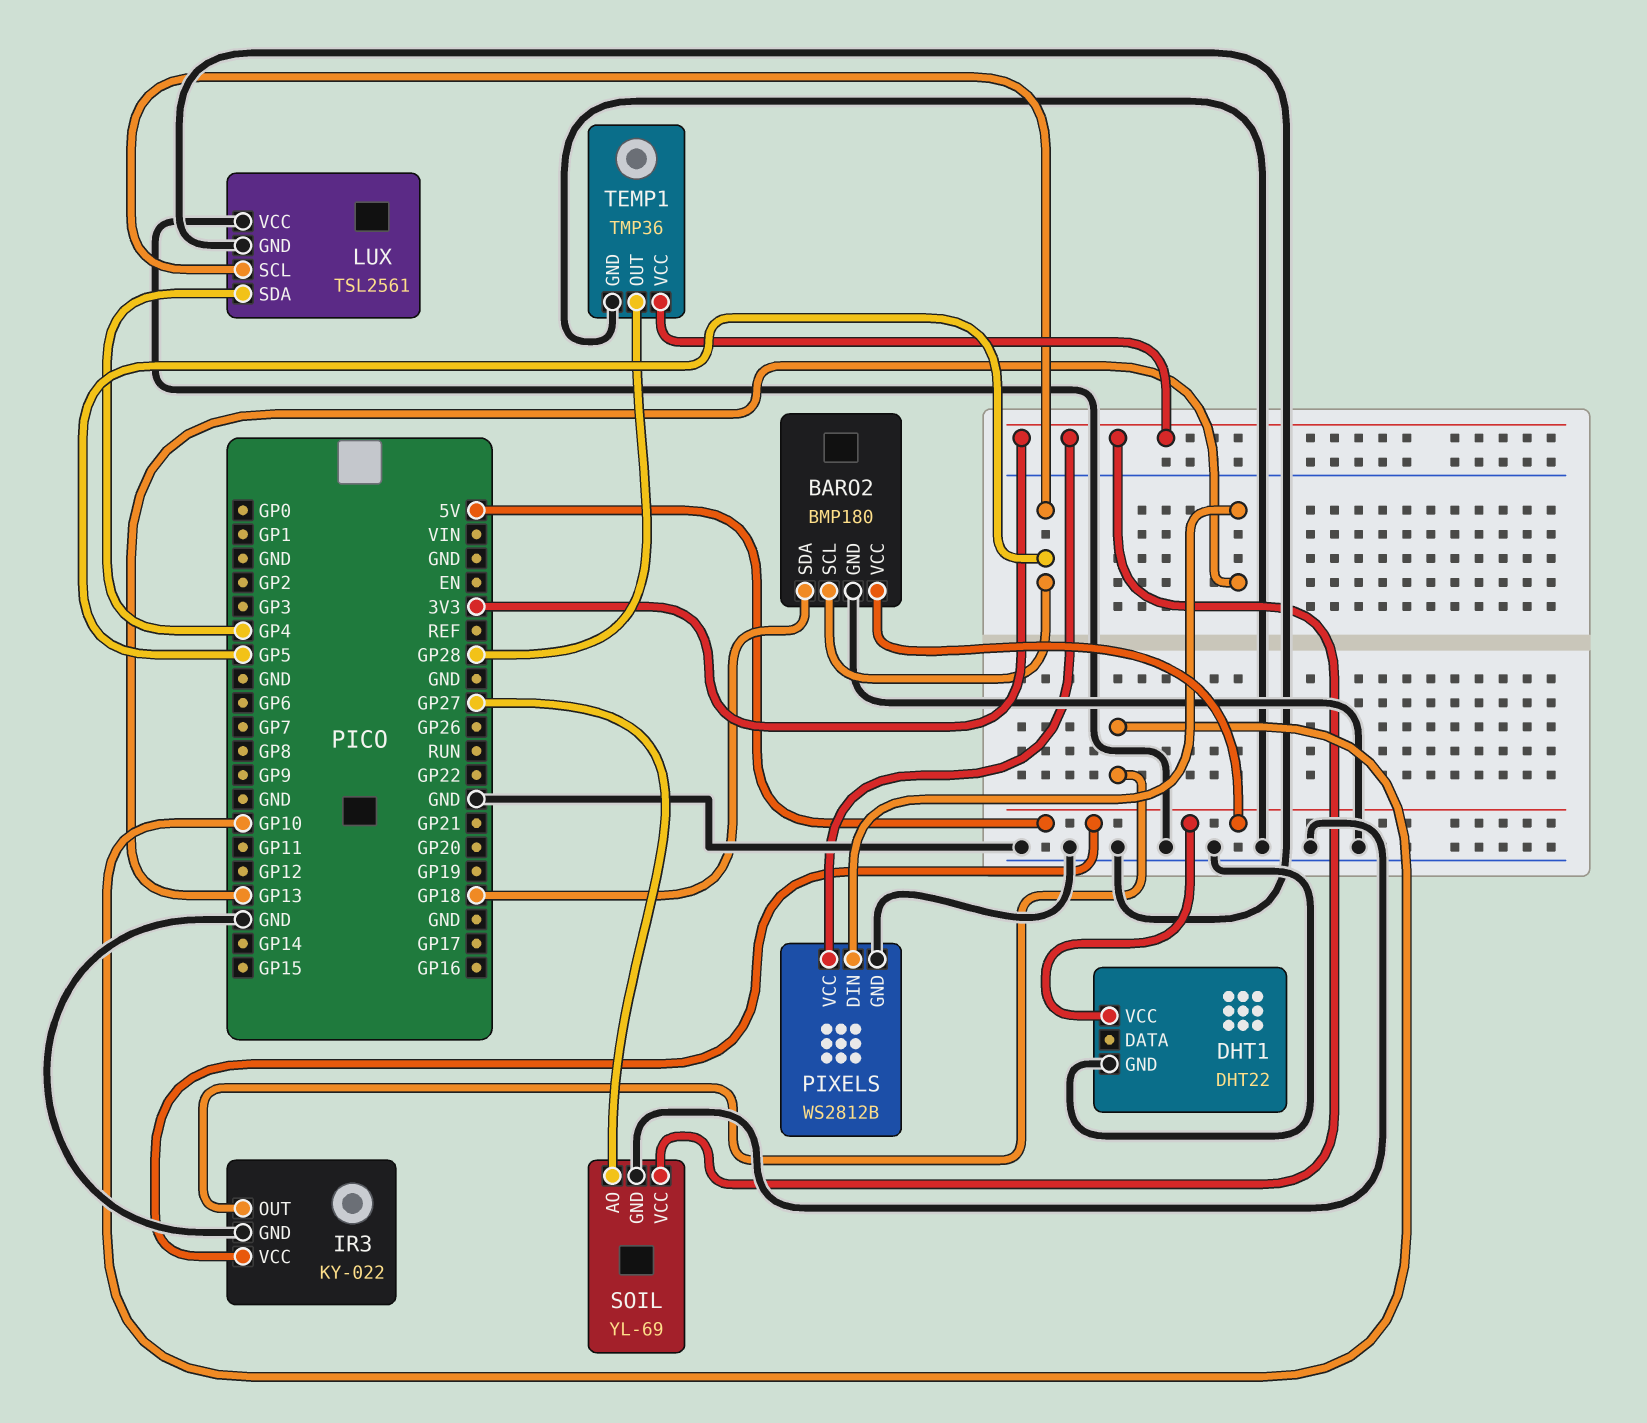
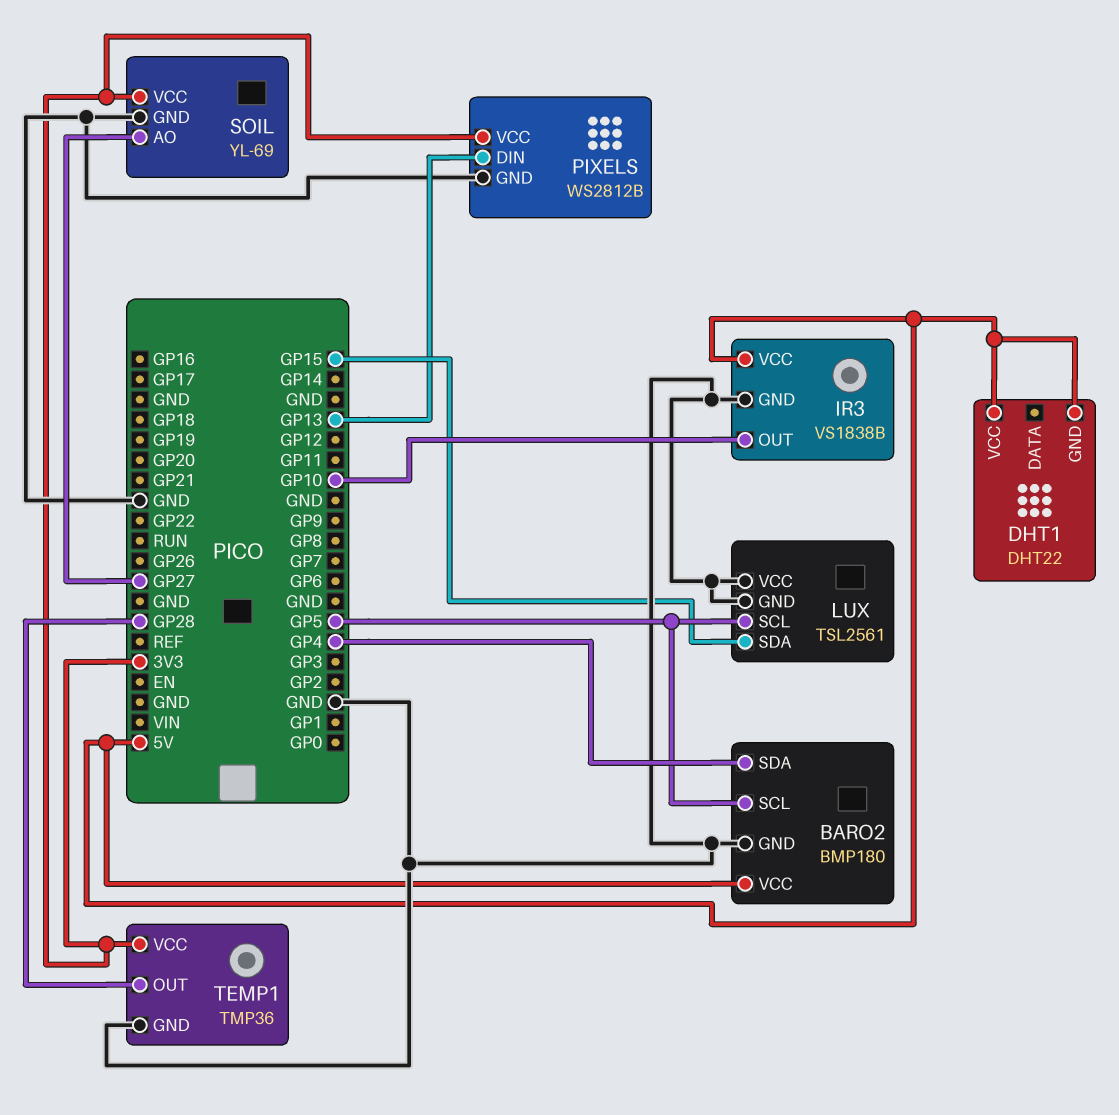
BARO2 pin SDA: GP18 -> GP4
DHT1 pin GND: GND -> 5V
IR3: KY-022 -> VS1838B
LUX pin SDA: GP4 -> GP15

